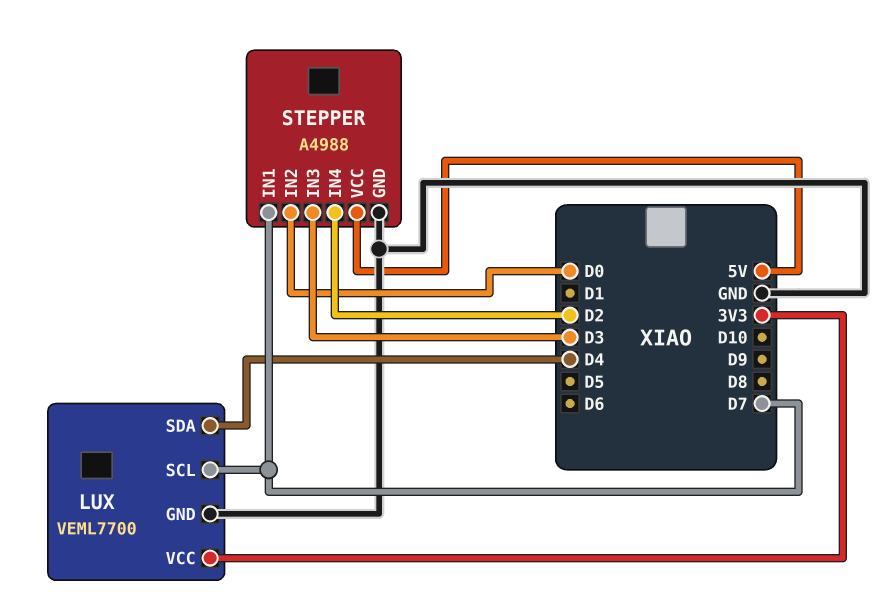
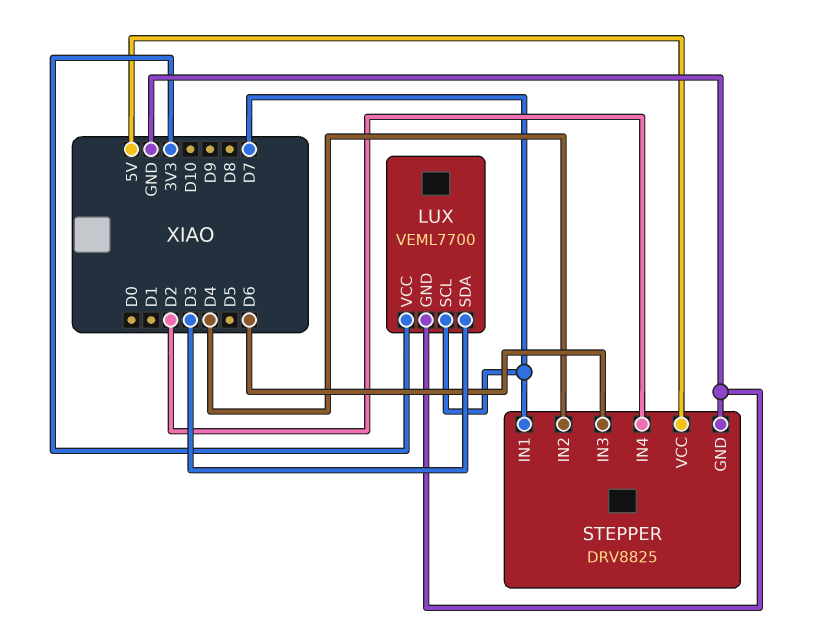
LUX pin SDA: D4 -> D3
STEPPER: A4988 -> DRV8825
STEPPER pin IN2: D0 -> D4
STEPPER pin IN3: D3 -> D6

